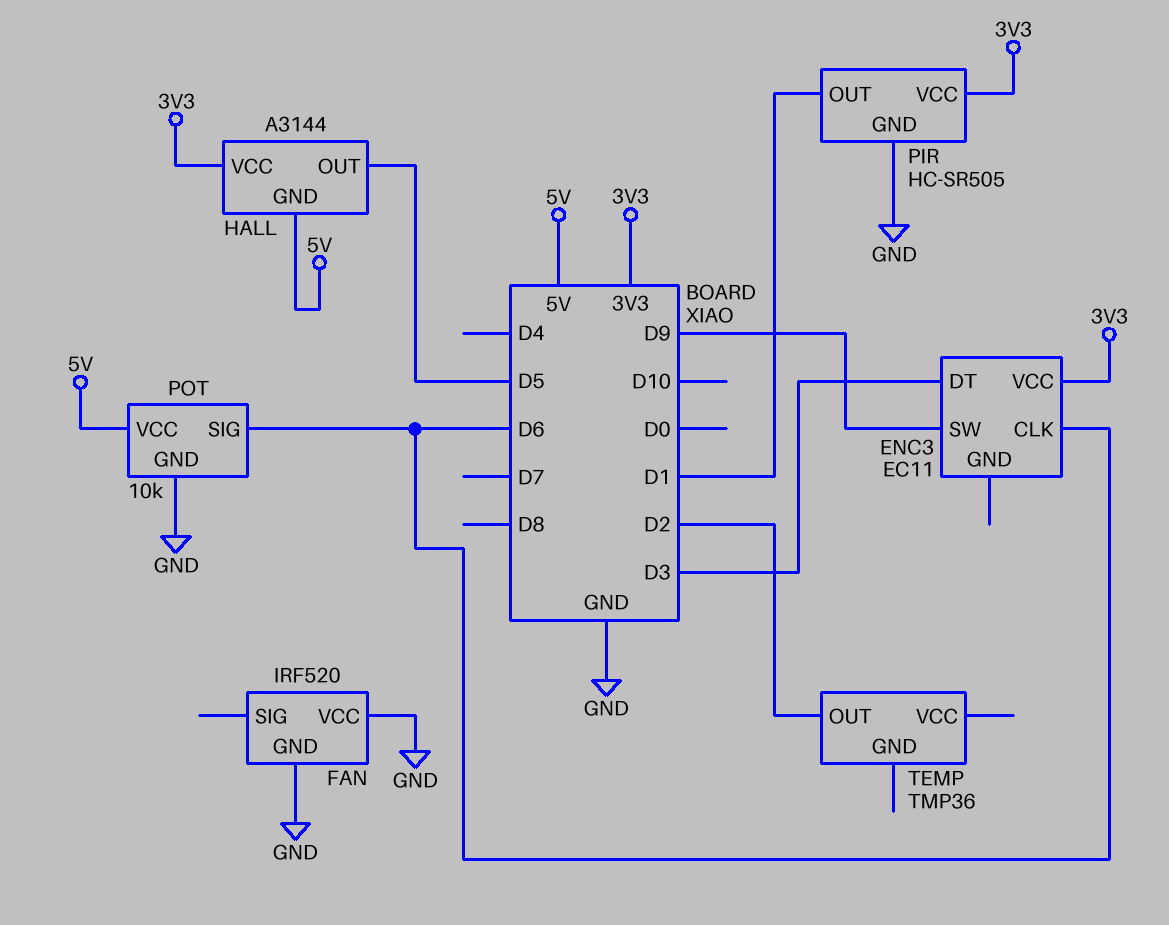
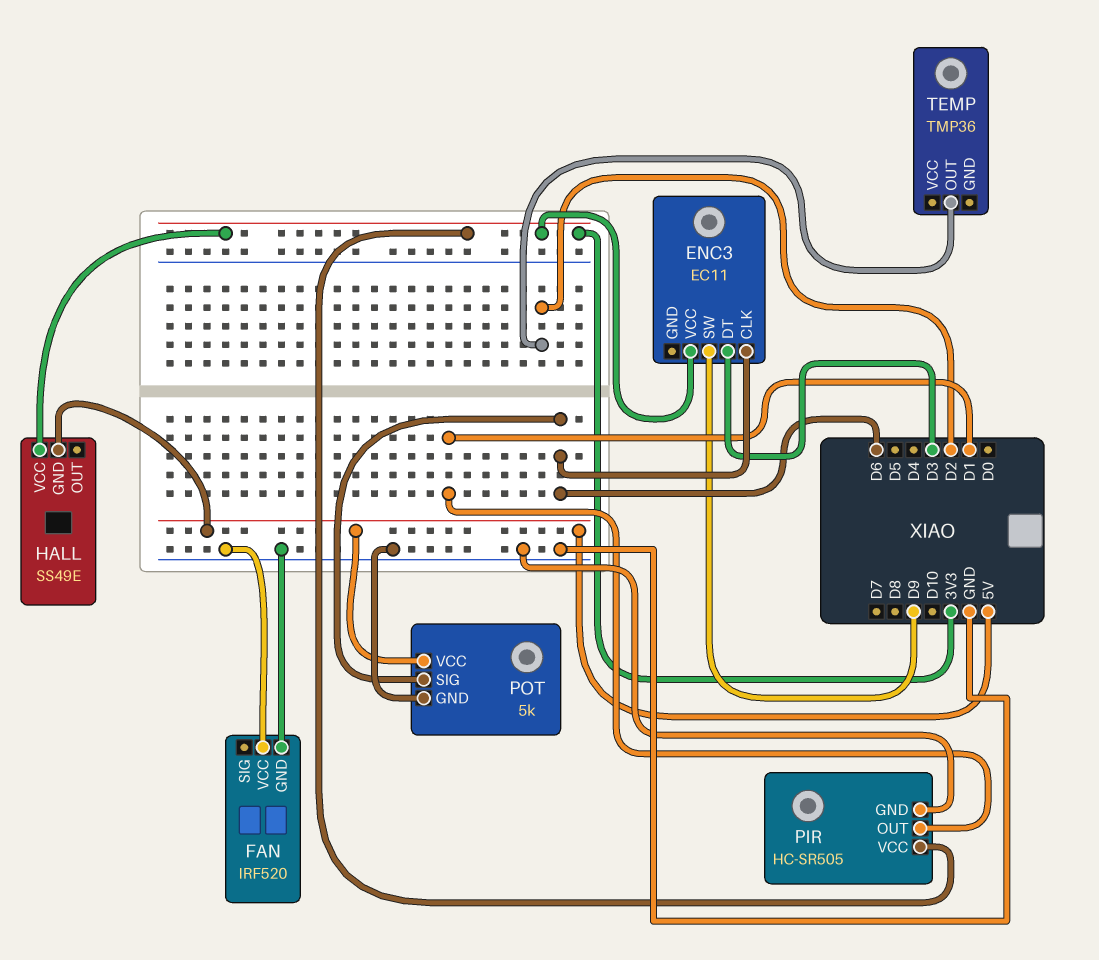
HALL: A3144 -> SS49E
HALL pin OUT: D5 -> none
POT: 10k -> 5k

